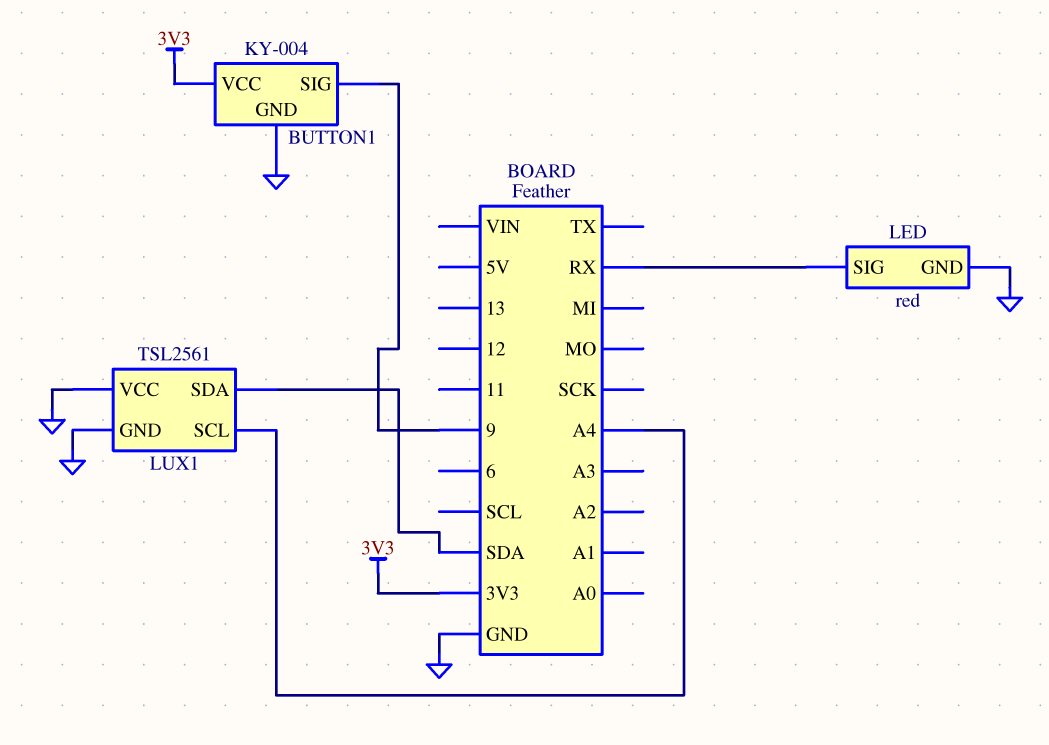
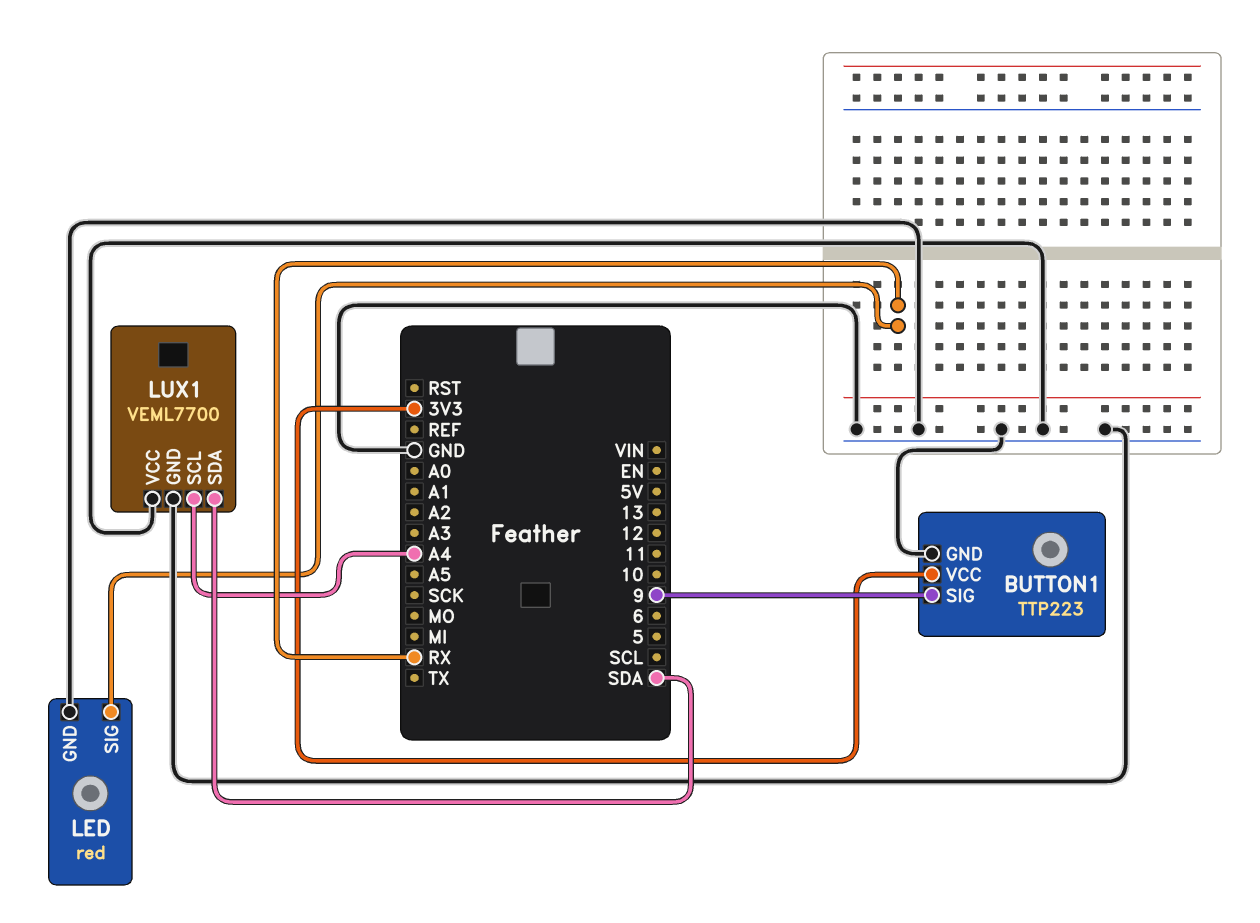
BUTTON1: KY-004 -> TTP223
LUX1: TSL2561 -> VEML7700

